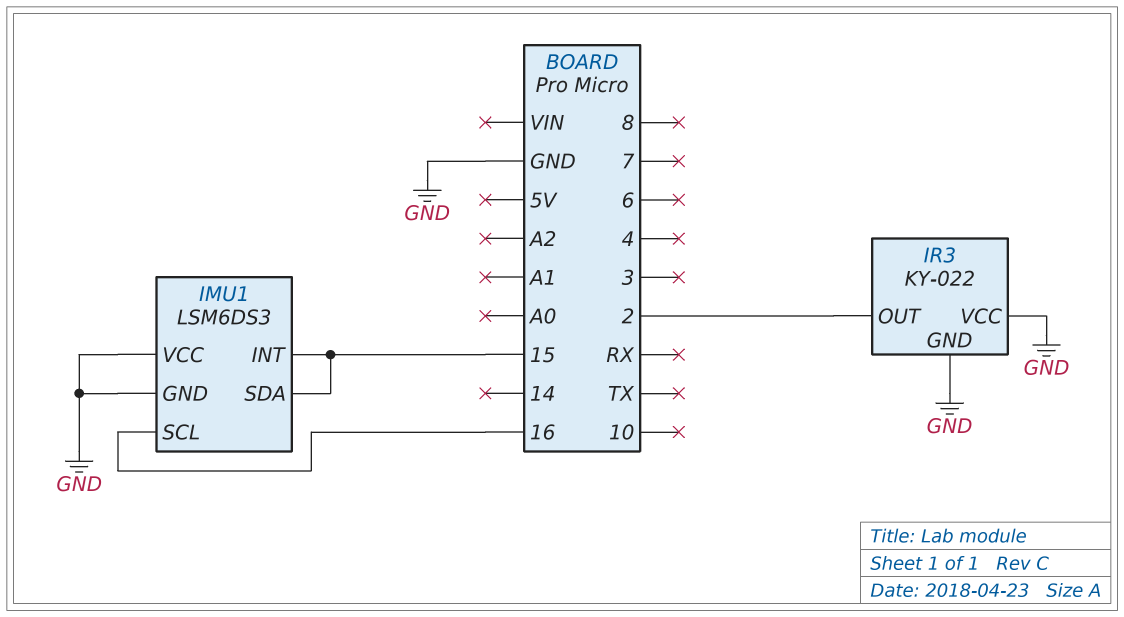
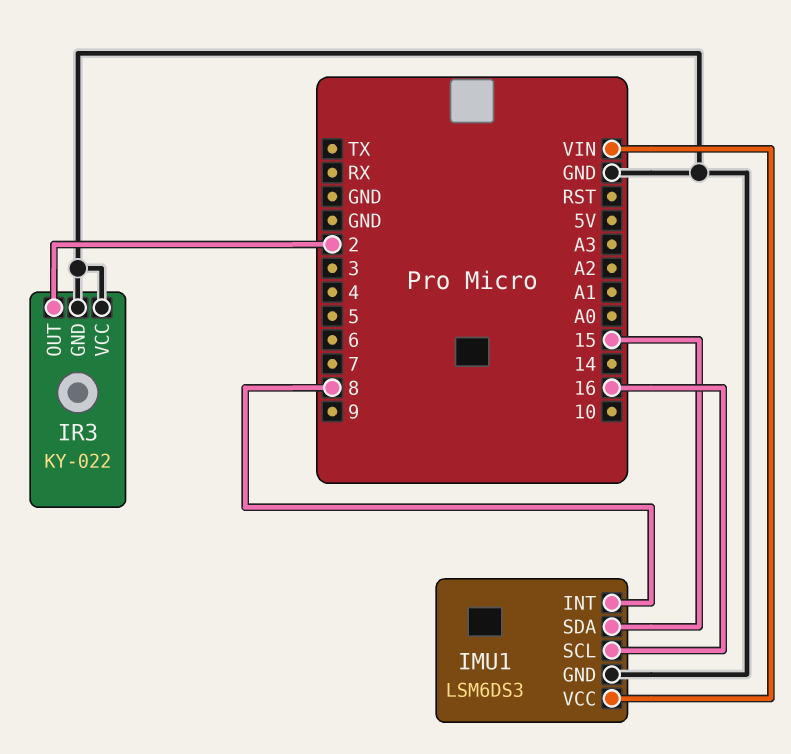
IMU1 pin INT: 15 -> 8
IMU1 pin VCC: GND -> VIN

